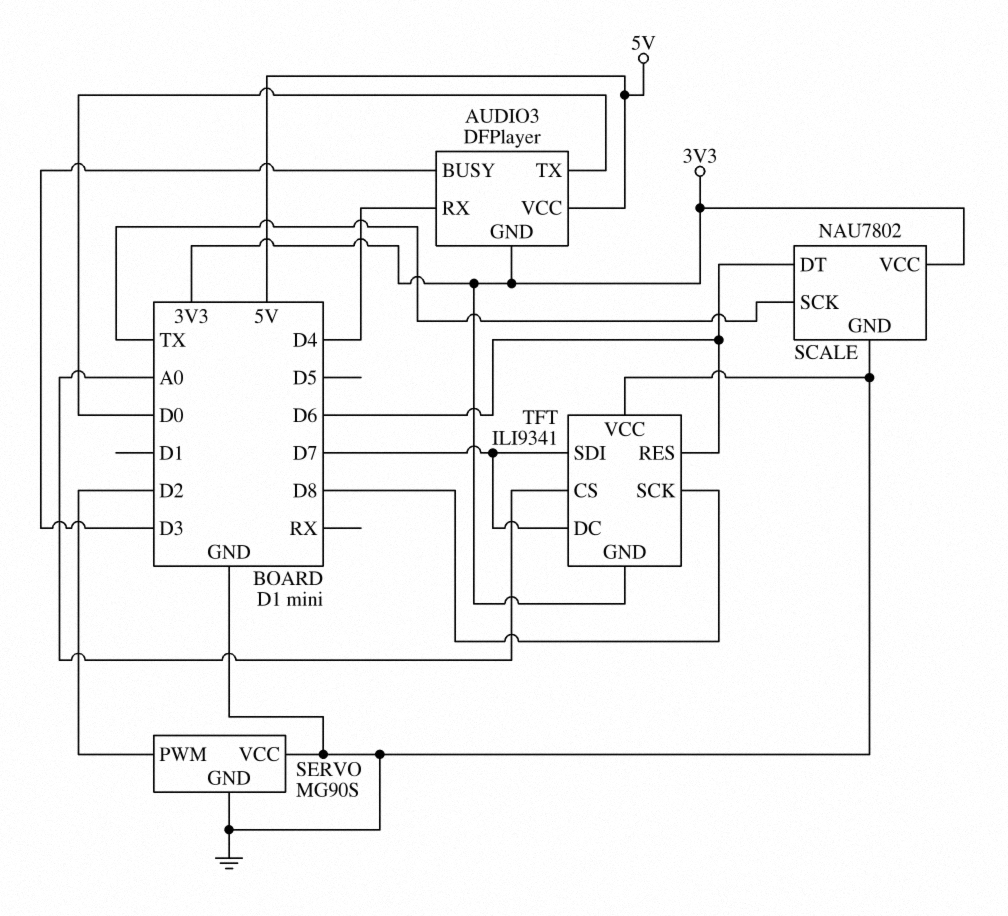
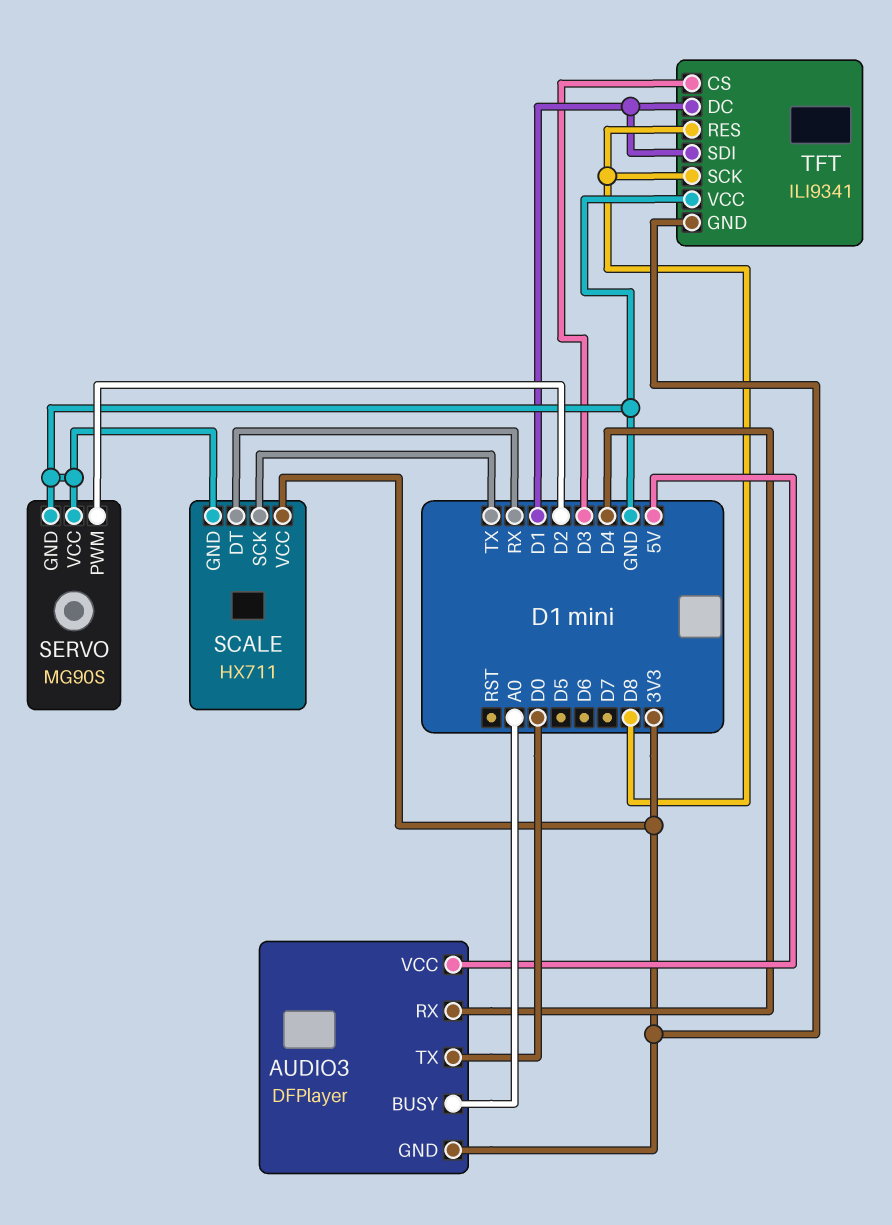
AUDIO3 pin BUSY: D3 -> A0
SCALE: NAU7802 -> HX711
SCALE pin DT: D6 -> RX
TFT pin CS: A0 -> D3
TFT pin DC: D7 -> D1
TFT pin RES: D6 -> D8
TFT pin SDI: D7 -> D1

